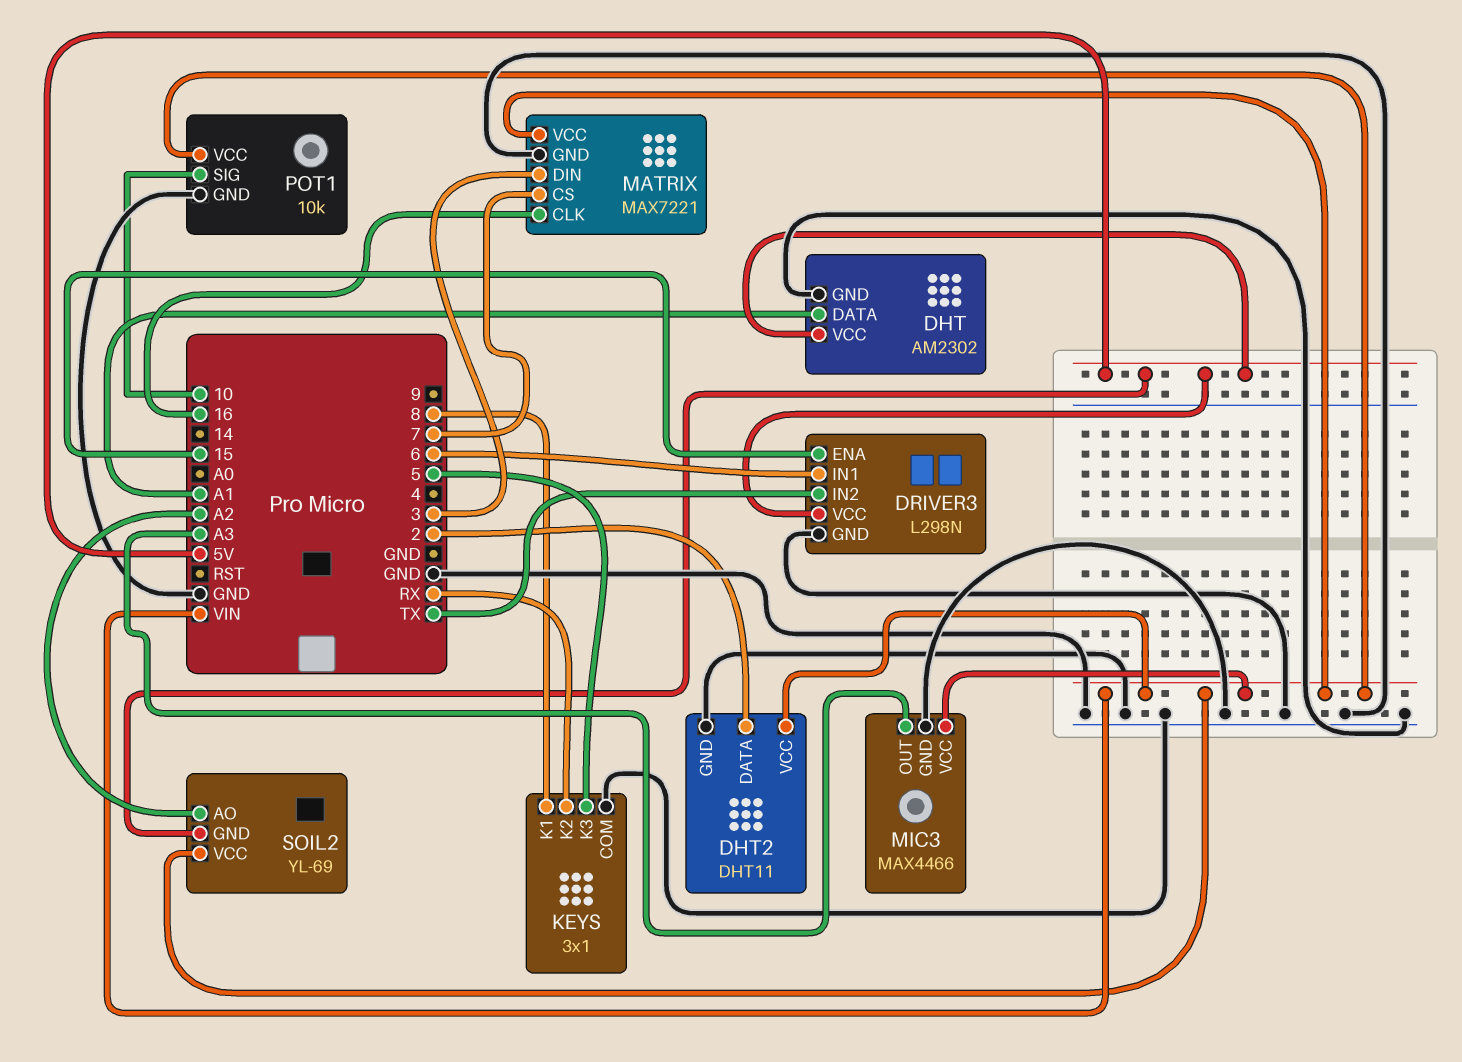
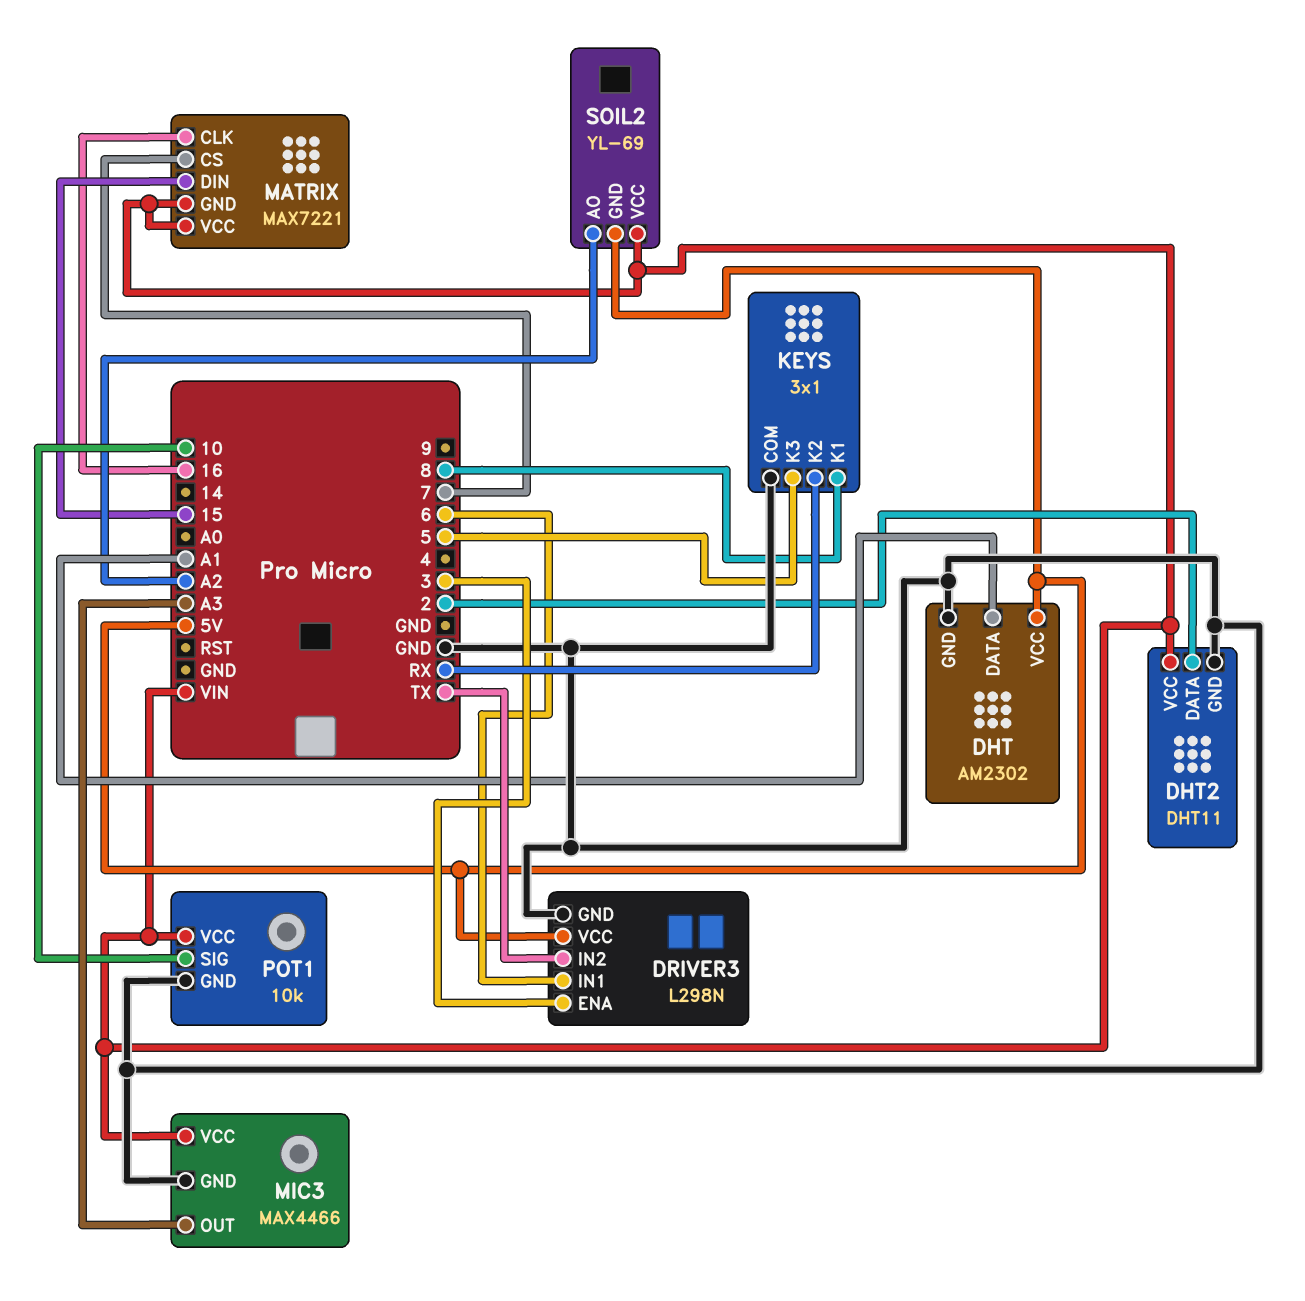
DRIVER3 pin ENA: 15 -> 3
MATRIX pin DIN: 3 -> 15
MATRIX pin GND: GND -> VIN

